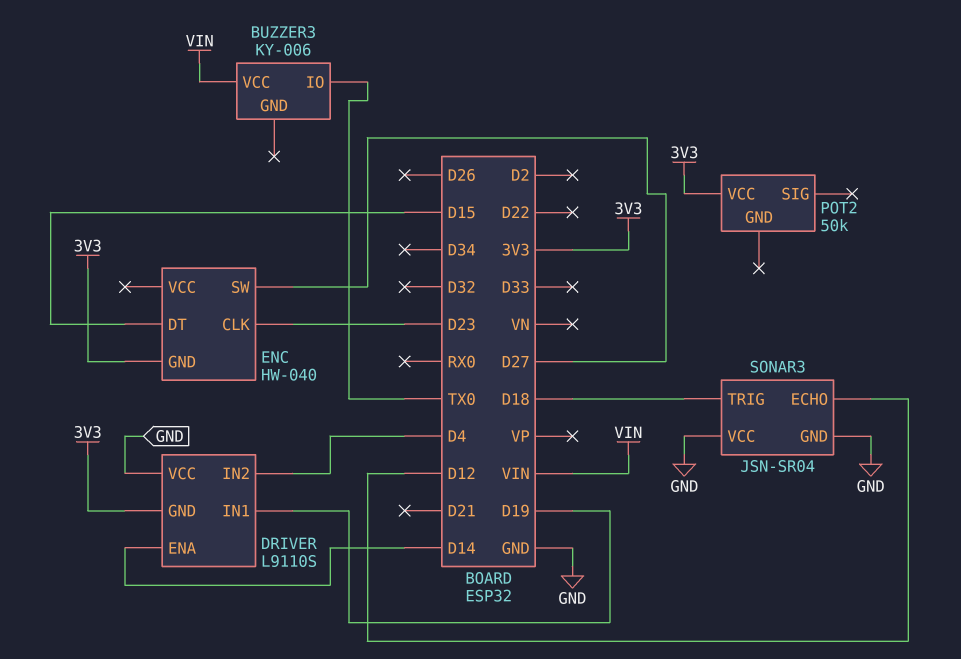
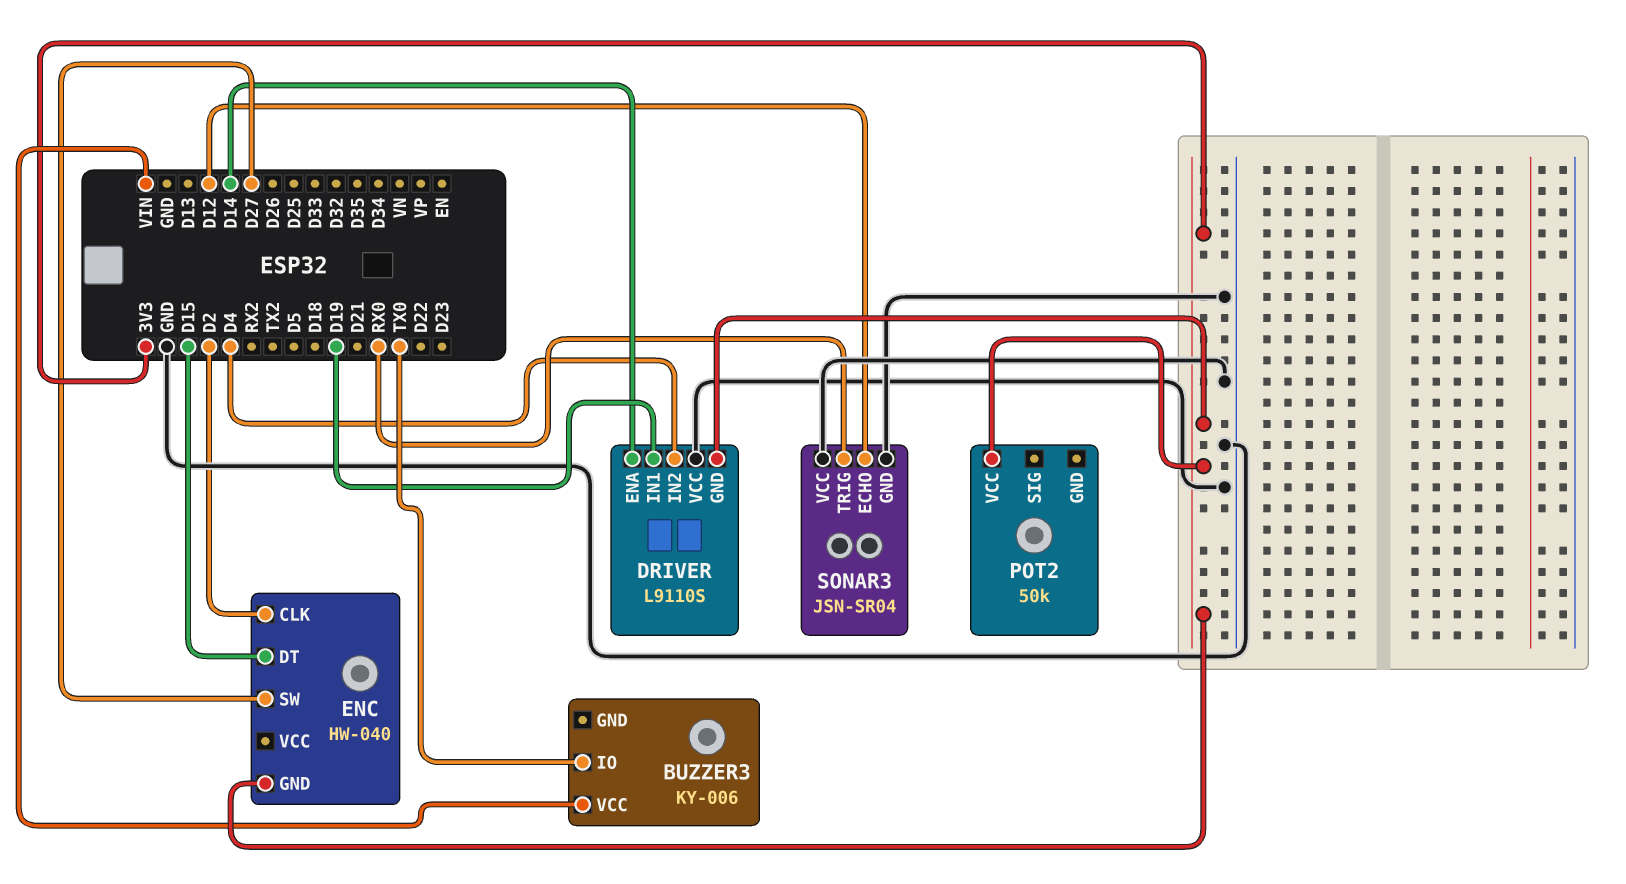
ENC pin CLK: D23 -> D2
SONAR3 pin TRIG: D18 -> RX0

